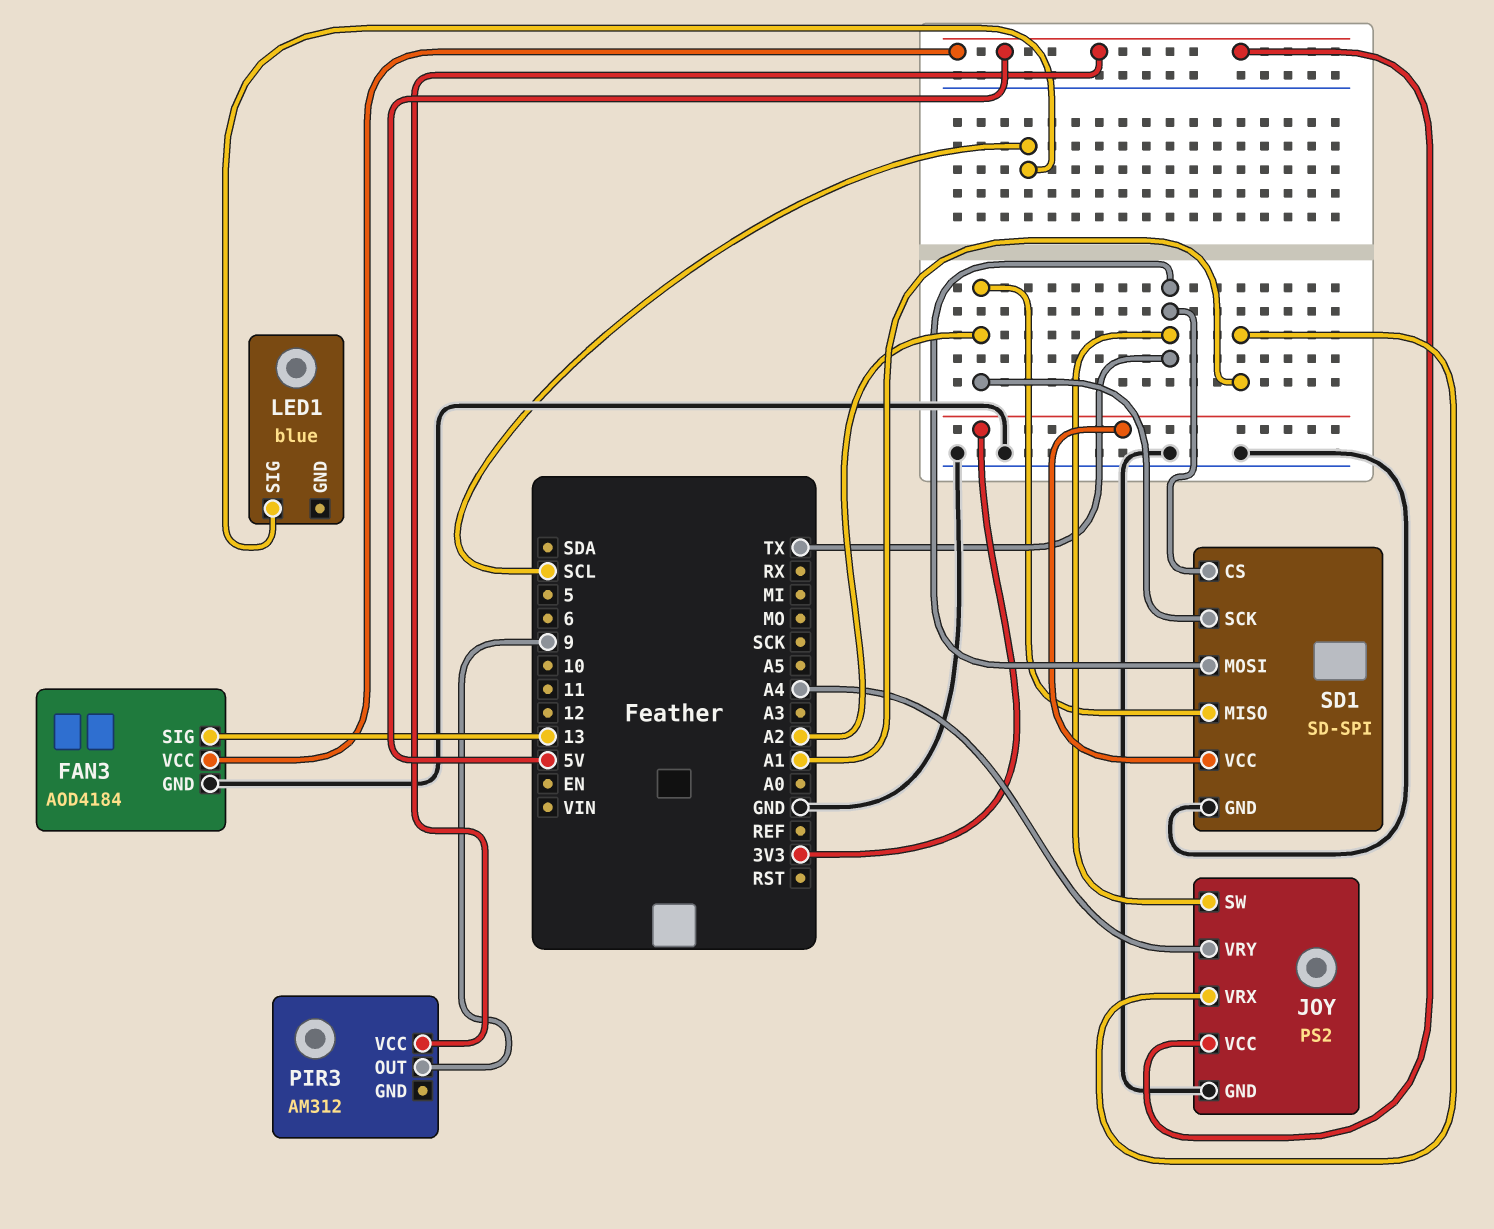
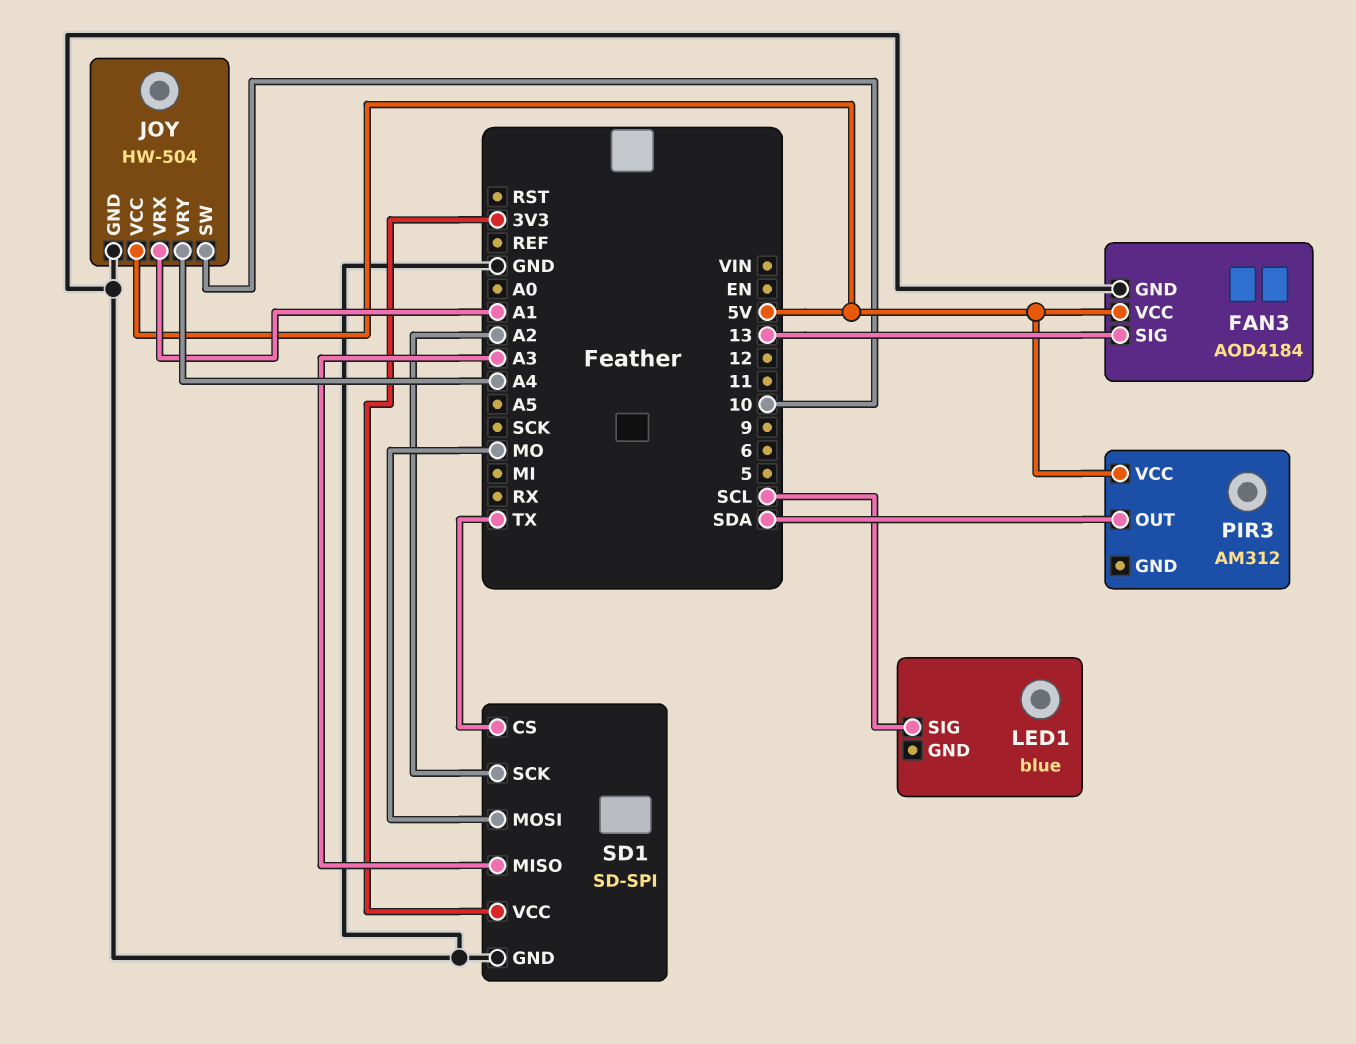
JOY: PS2 -> HW-504
JOY pin SW: TX -> 10
PIR3 pin OUT: 9 -> SDA
SD1 pin MISO: A2 -> A3
SD1 pin MOSI: TX -> MO

